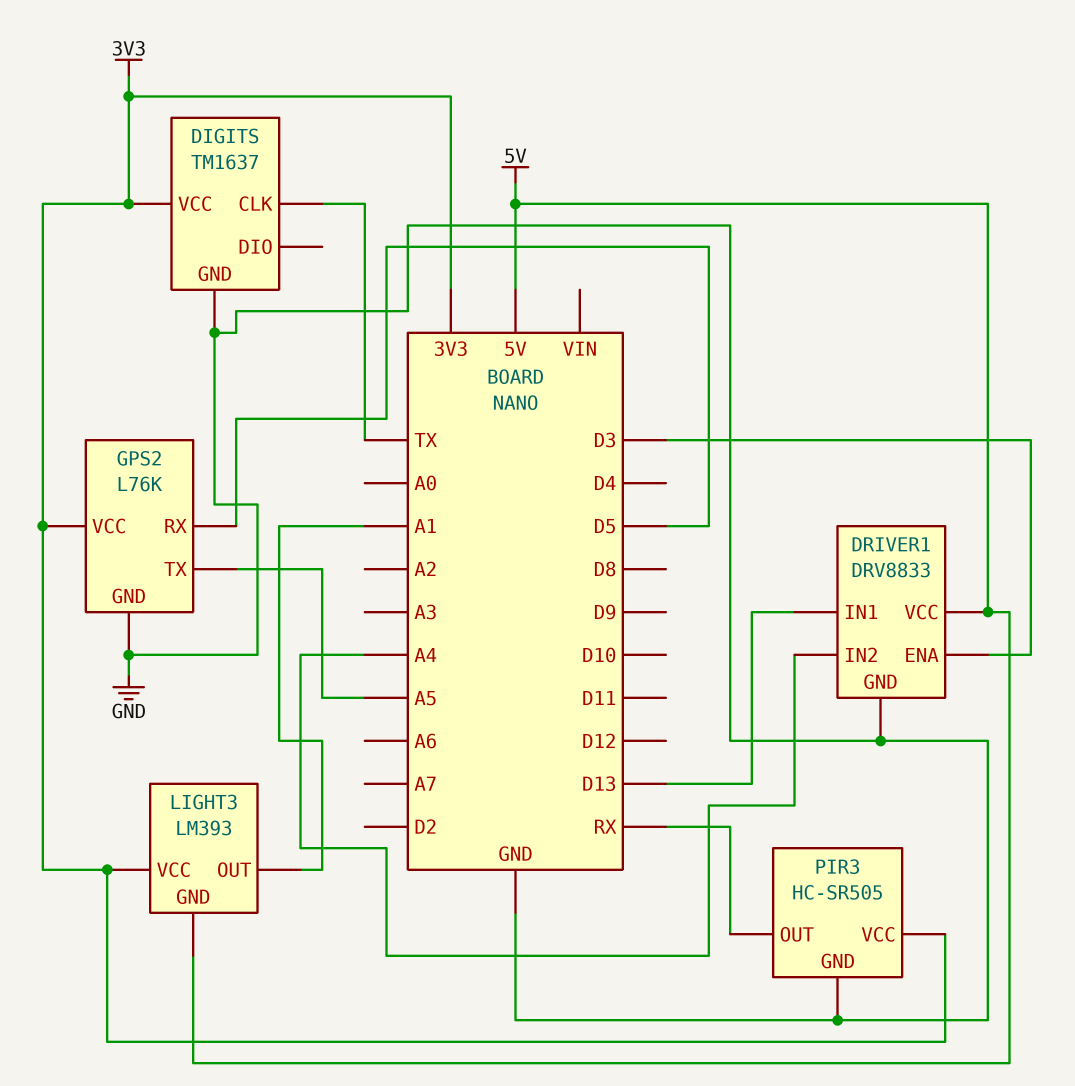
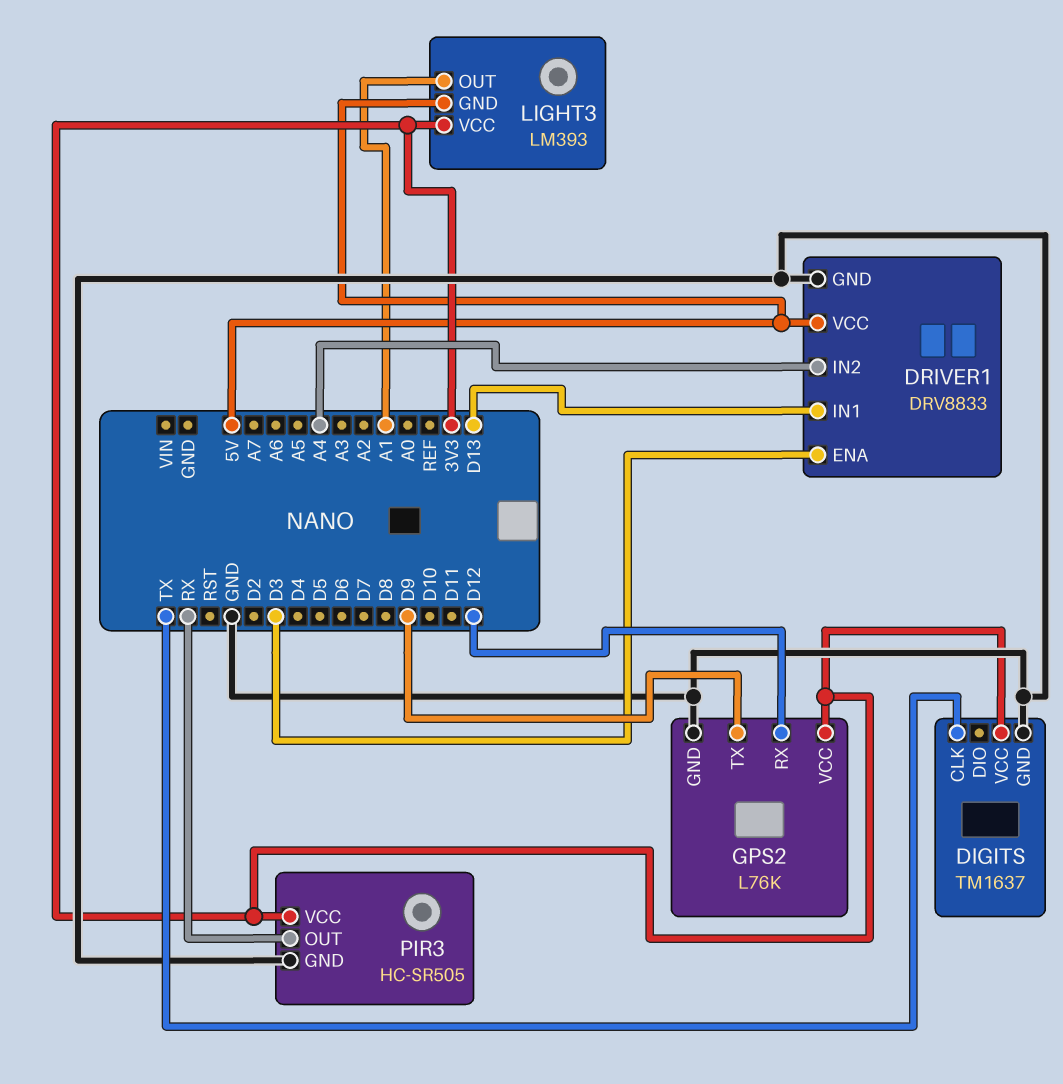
GPS2 pin RX: D5 -> D12
GPS2 pin TX: A5 -> D9

